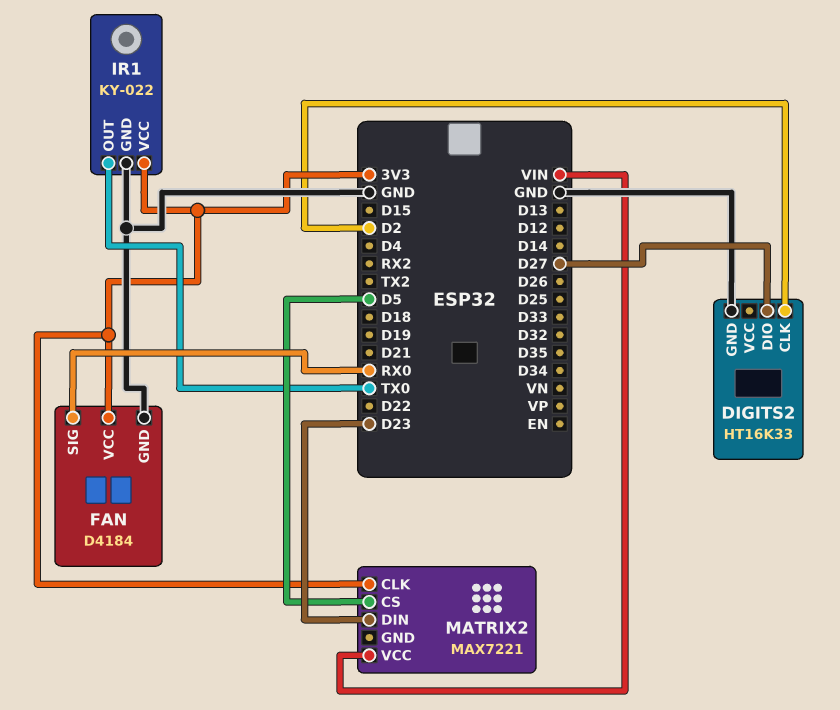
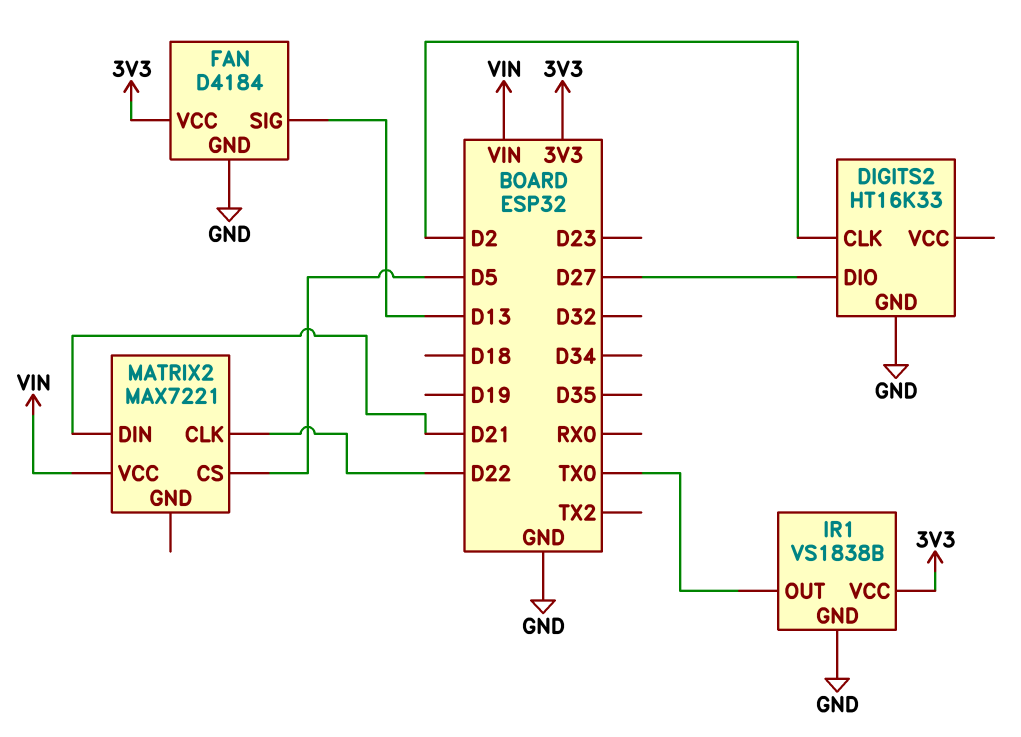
FAN pin SIG: RX0 -> D13
IR1: KY-022 -> VS1838B
MATRIX2 pin CLK: 3V3 -> D22
MATRIX2 pin DIN: D23 -> D21

